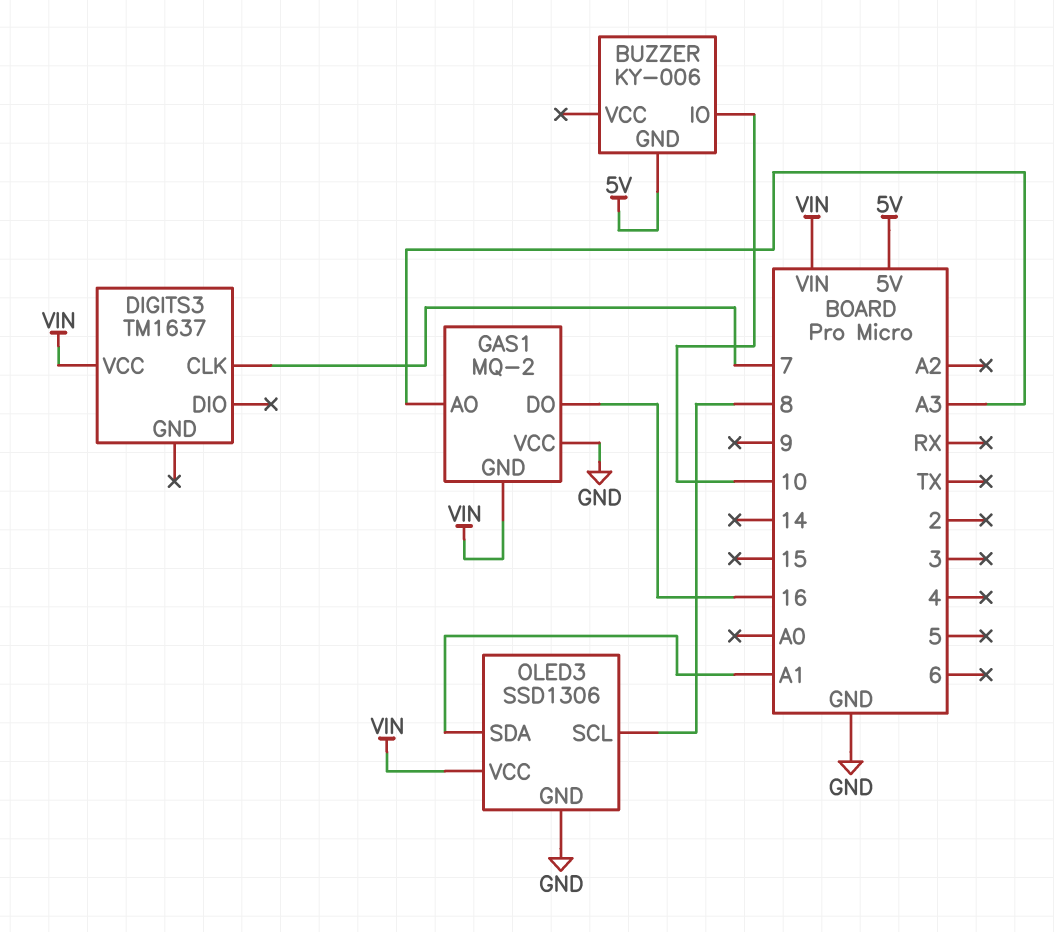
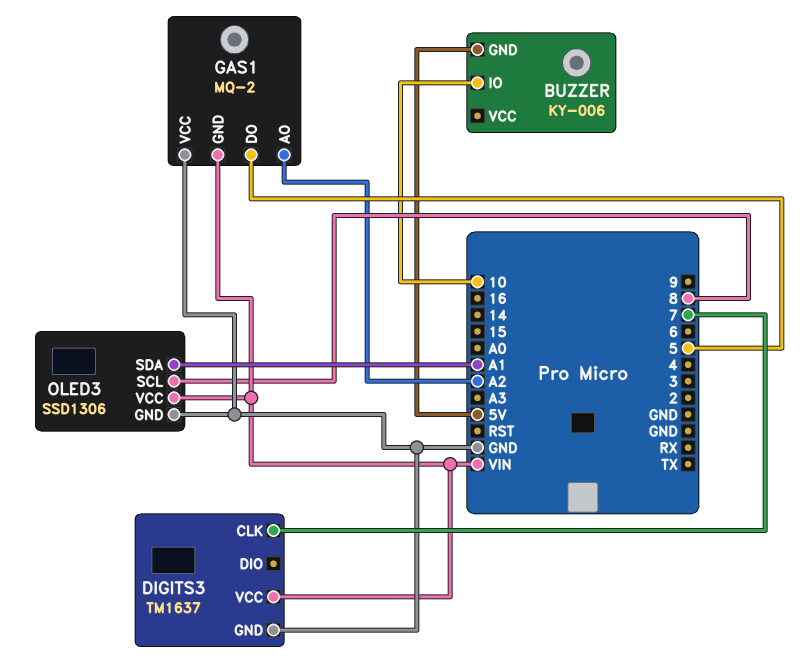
DIGITS3 pin GND: none -> GND
GAS1 pin AO: A3 -> A2
GAS1 pin DO: 16 -> 5

